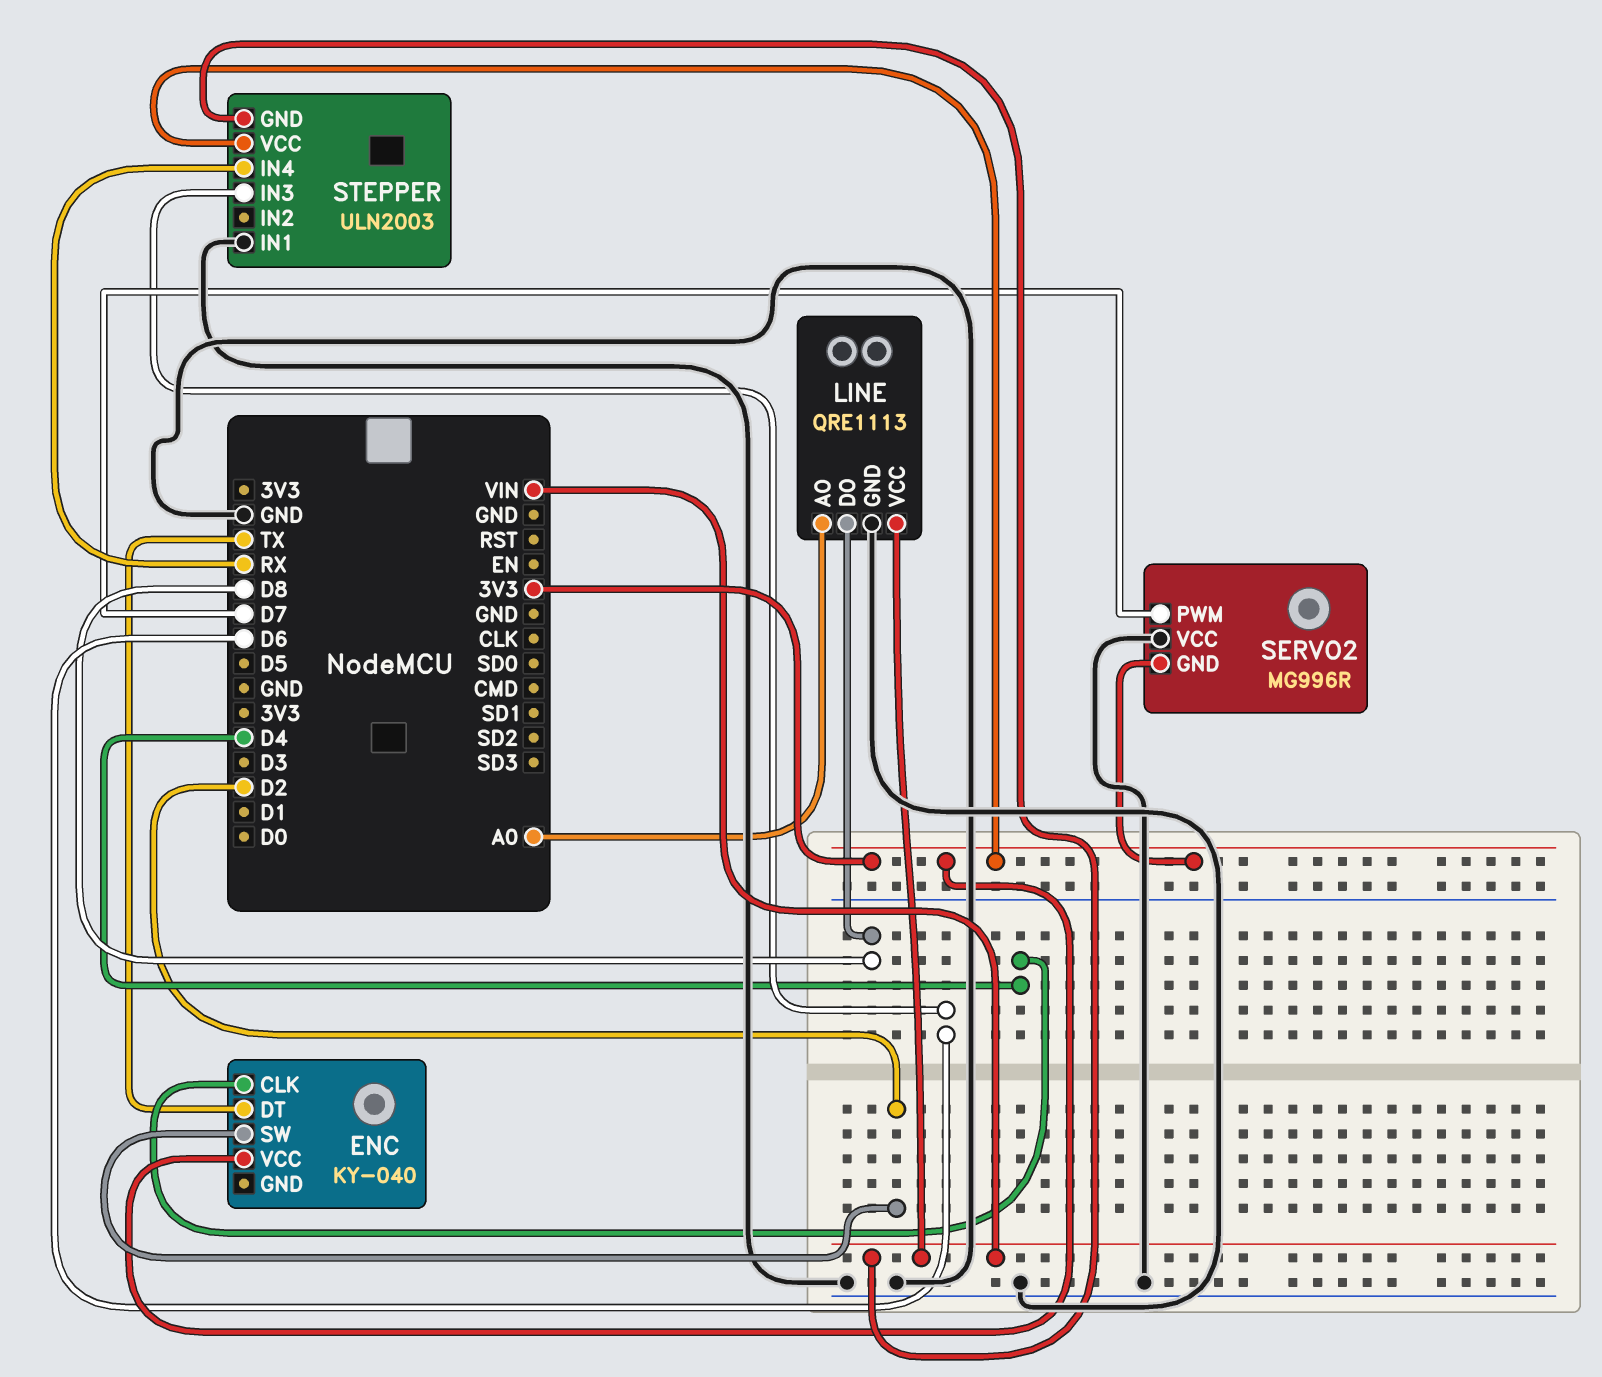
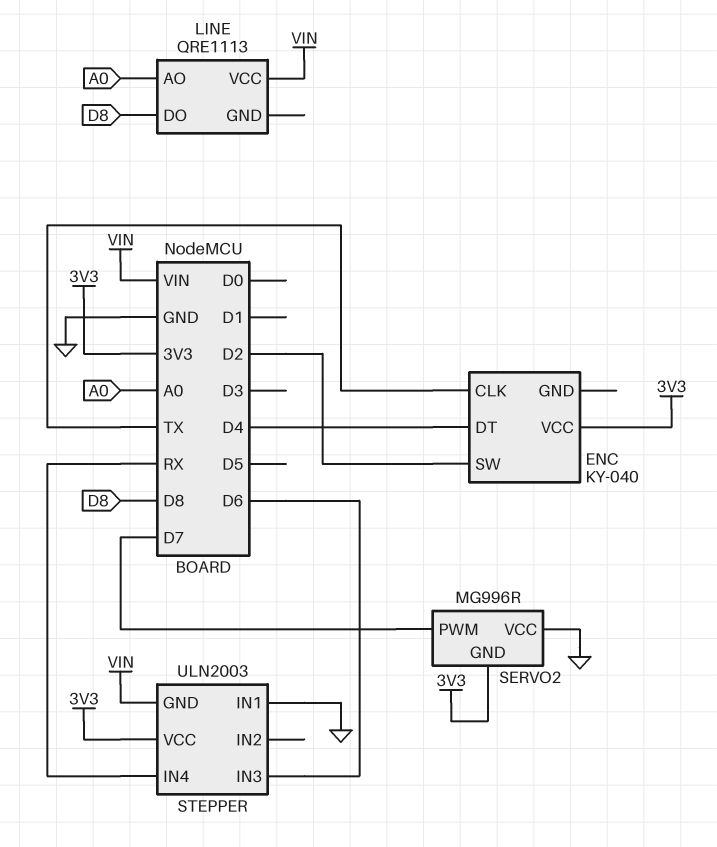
ENC pin CLK: D4 -> TX
ENC pin DT: TX -> D4
LINE pin GND: GND -> none

